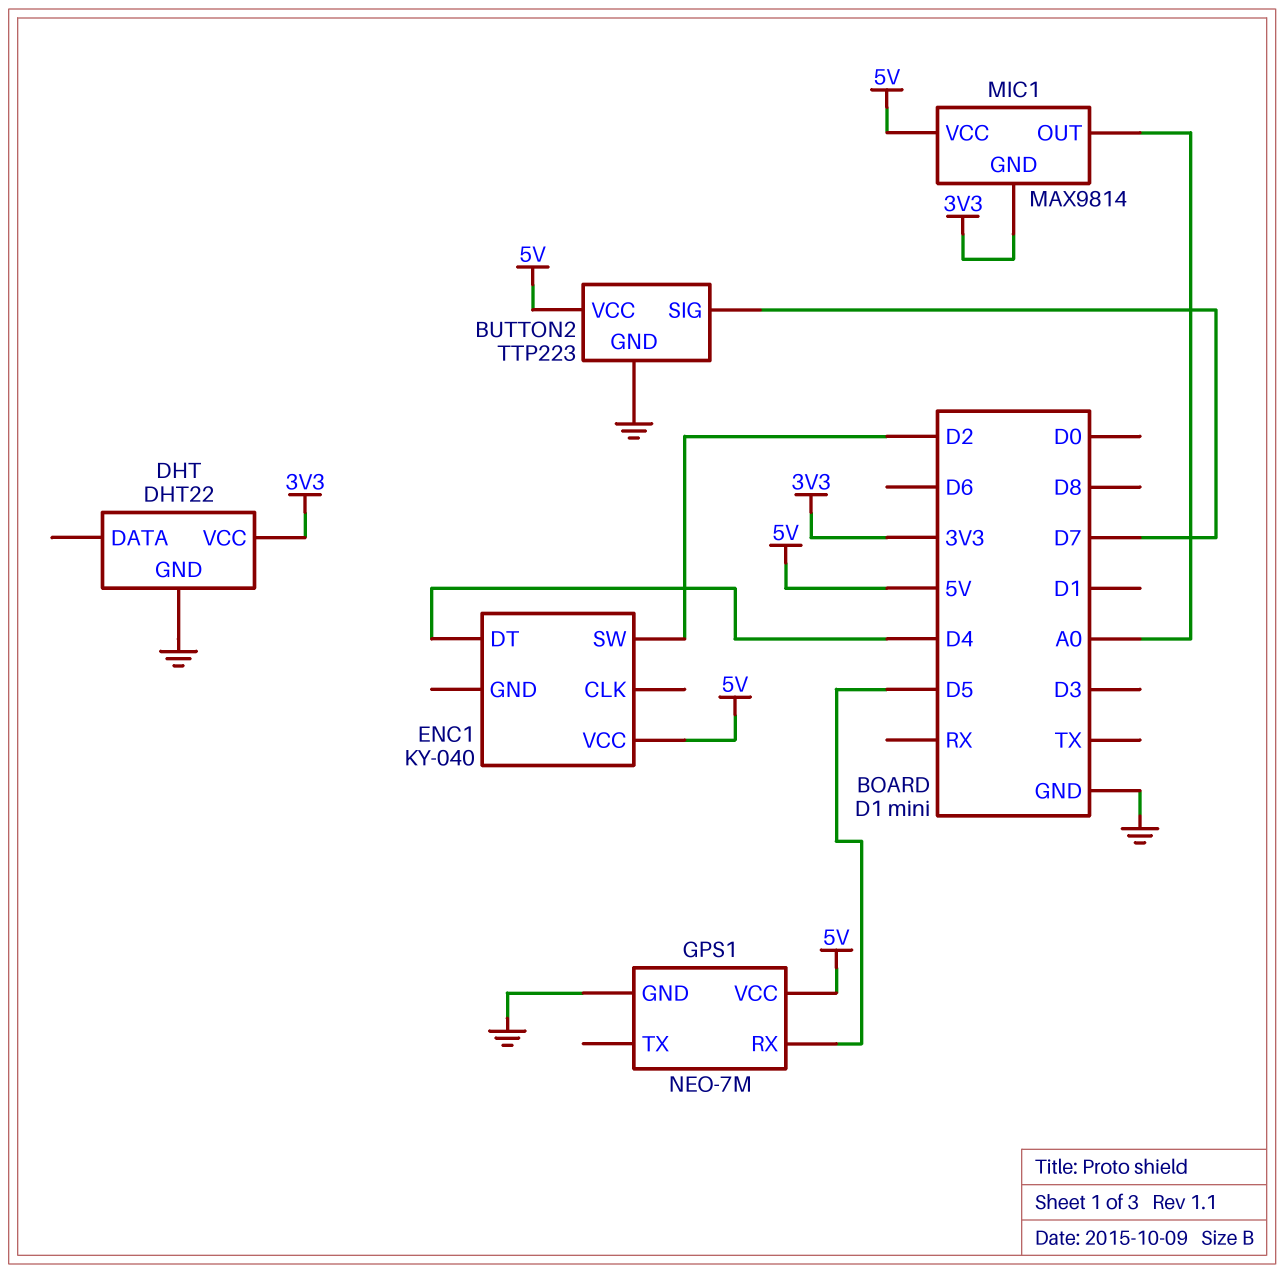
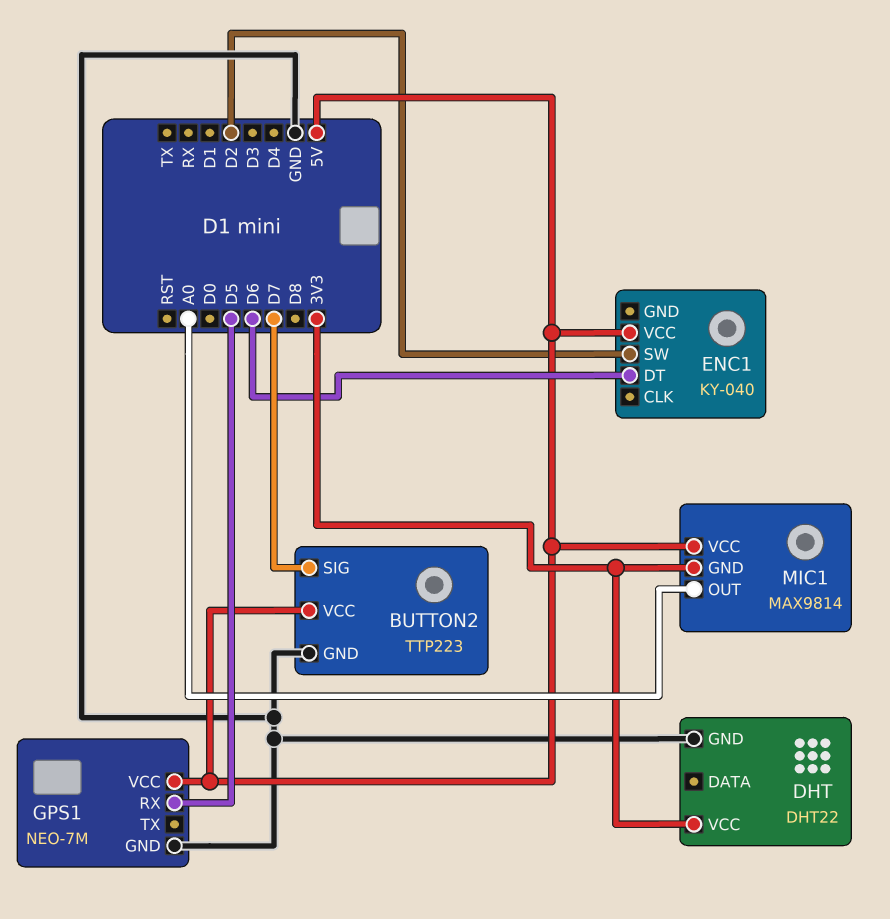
ENC1 pin DT: D4 -> D6

